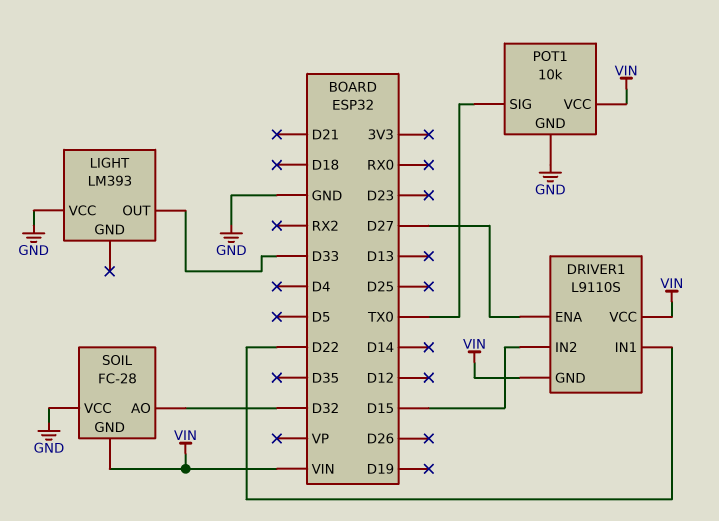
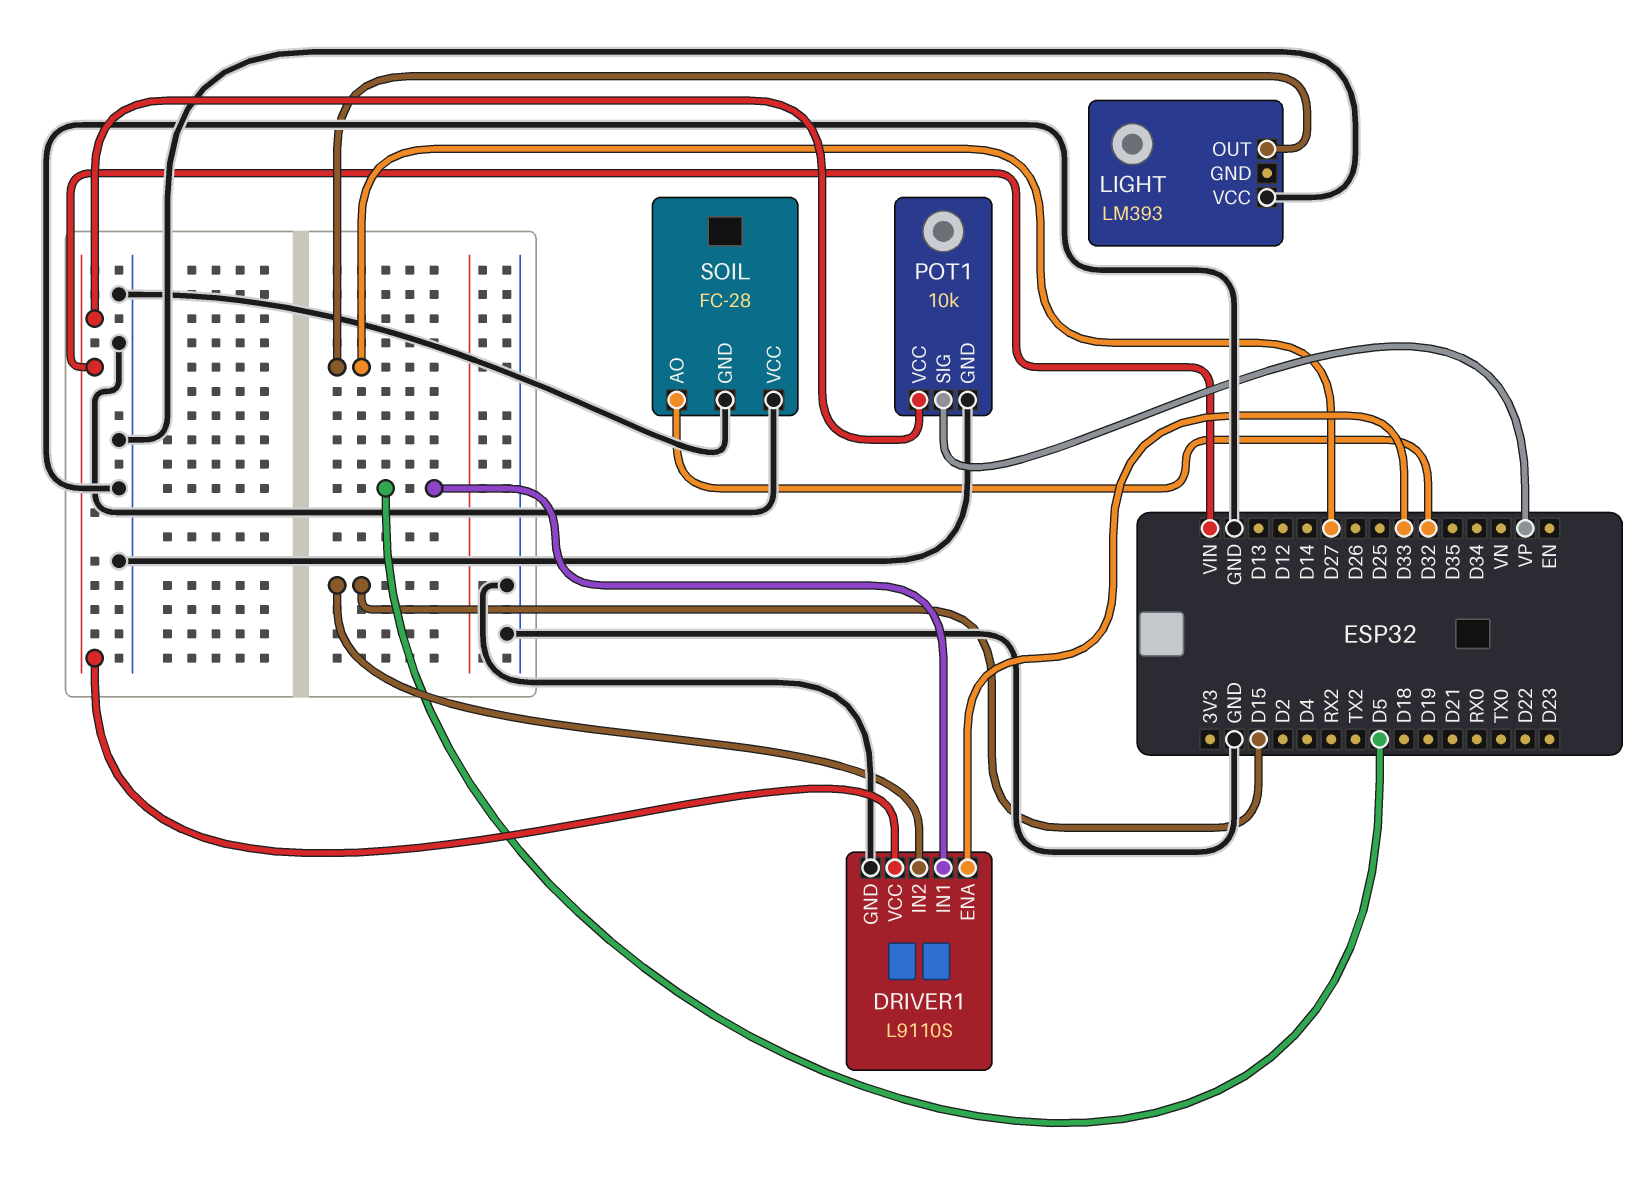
DRIVER1 pin ENA: D27 -> D33
DRIVER1 pin GND: VIN -> GND
DRIVER1 pin IN1: D22 -> D5
LIGHT pin OUT: D33 -> D27
POT1 pin SIG: TX0 -> VP
SOIL pin GND: VIN -> GND

